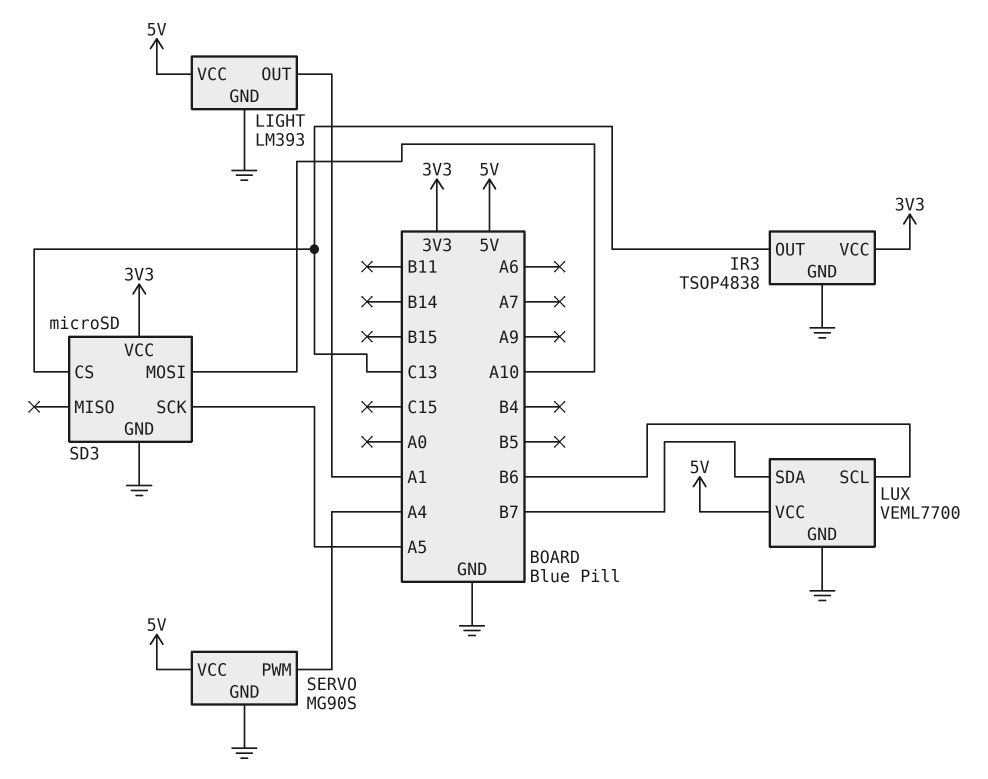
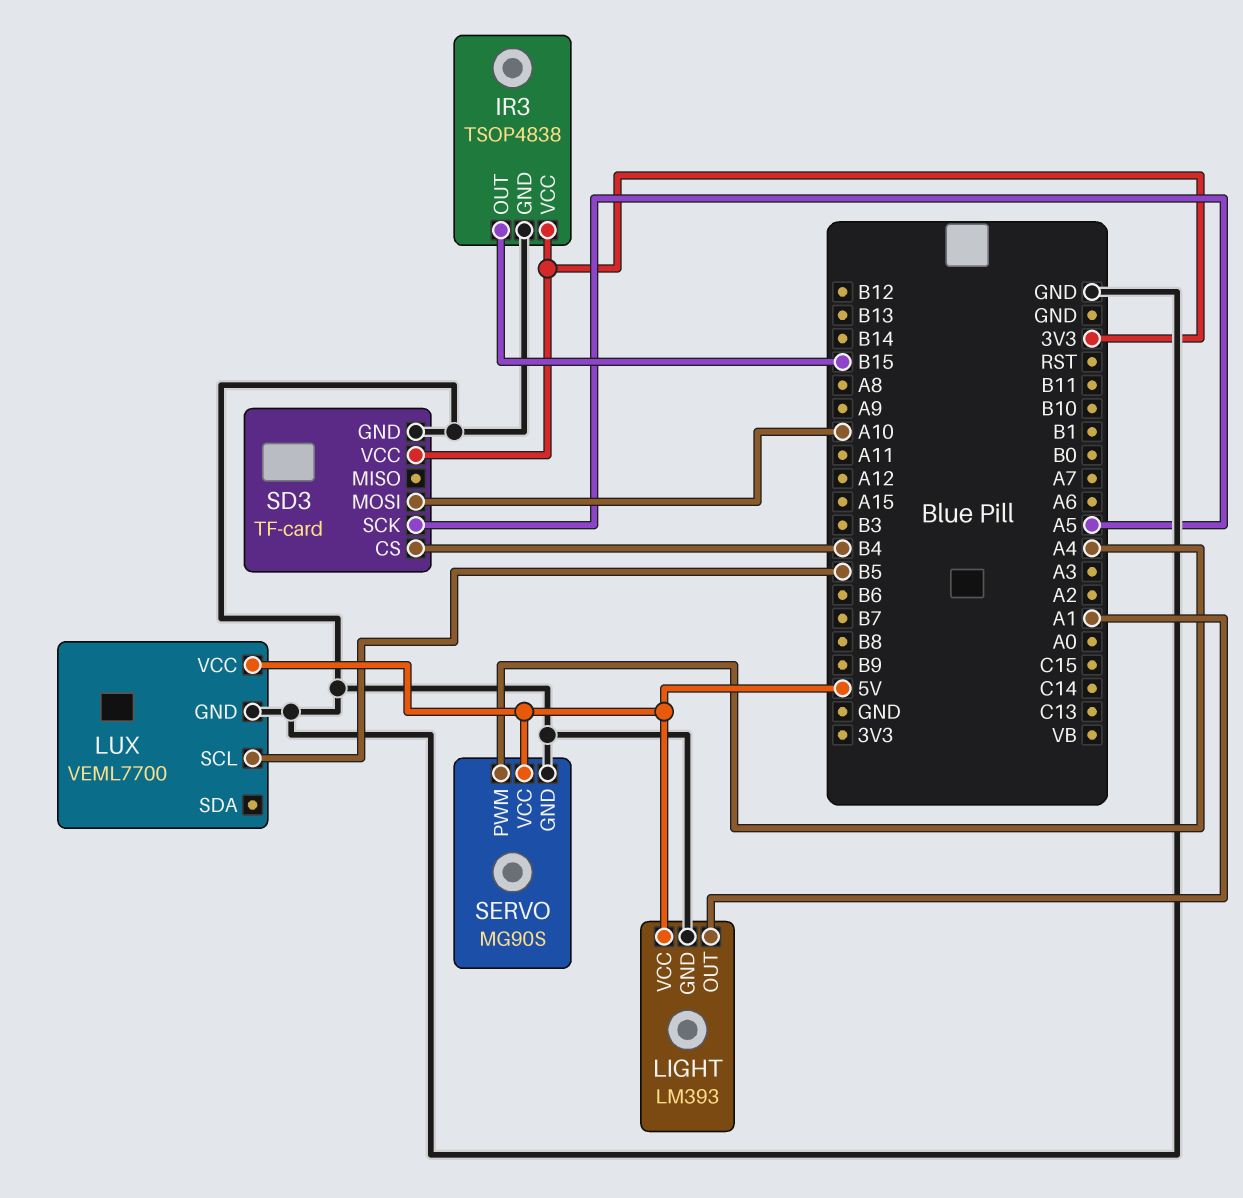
IR3 pin OUT: C13 -> B15
LUX pin SCL: B6 -> B5
LUX pin SDA: B7 -> none
SD3: microSD -> TF-card
SD3 pin CS: C13 -> B4

